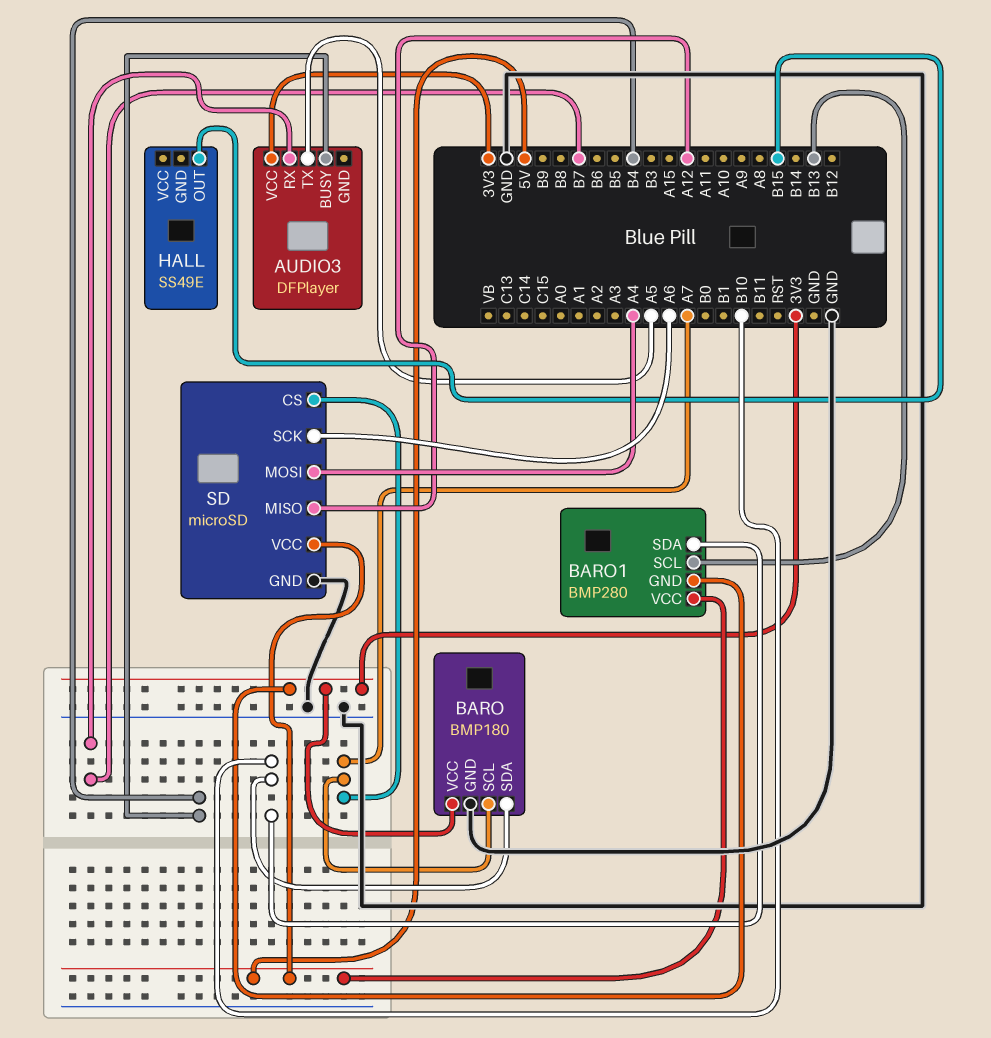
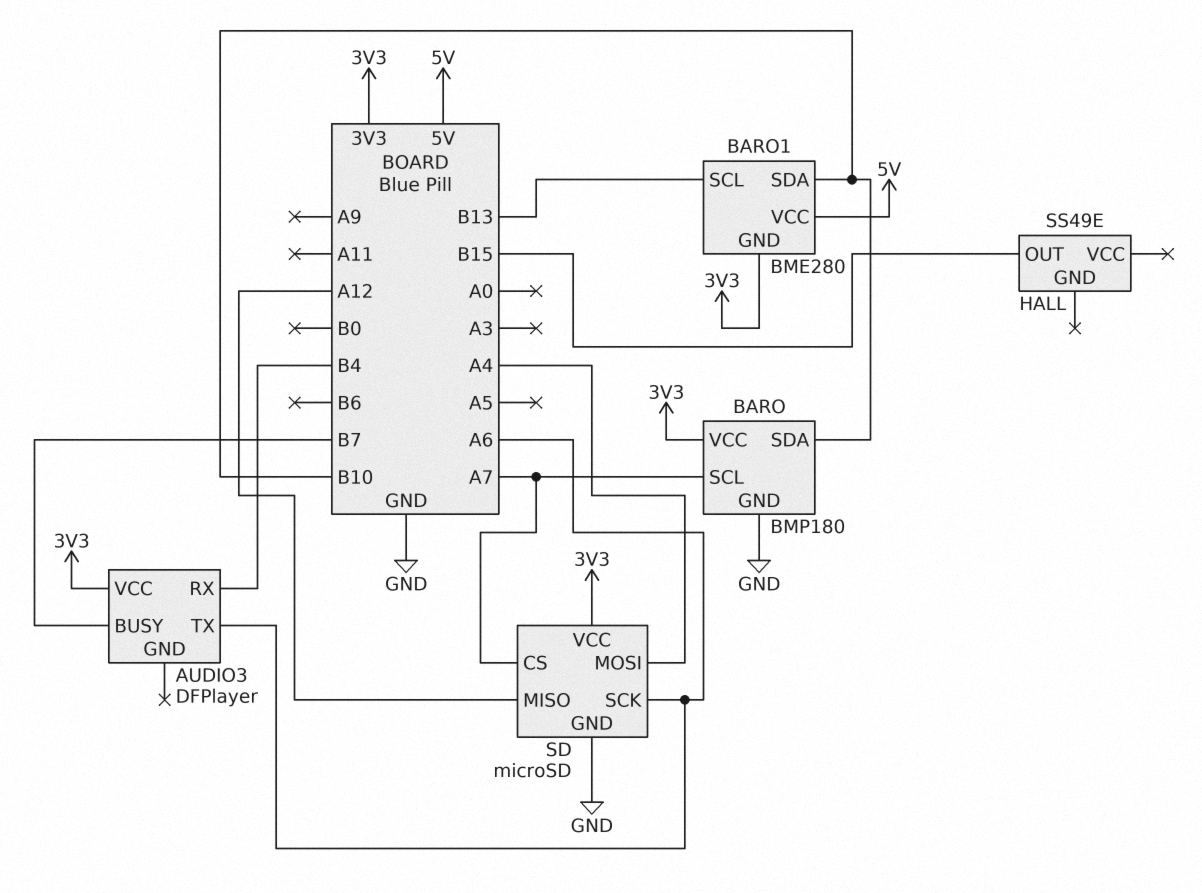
AUDIO3 pin BUSY: B4 -> B7
AUDIO3 pin RX: B7 -> B4
AUDIO3 pin TX: A5 -> A6
BARO1: BMP280 -> BME280
SD pin VCC: 5V -> 3V3

